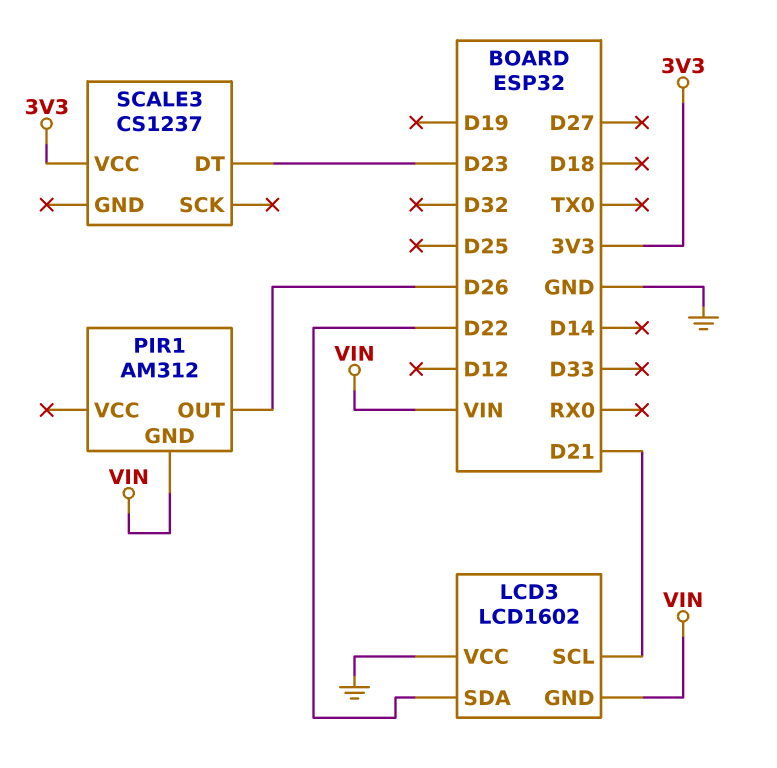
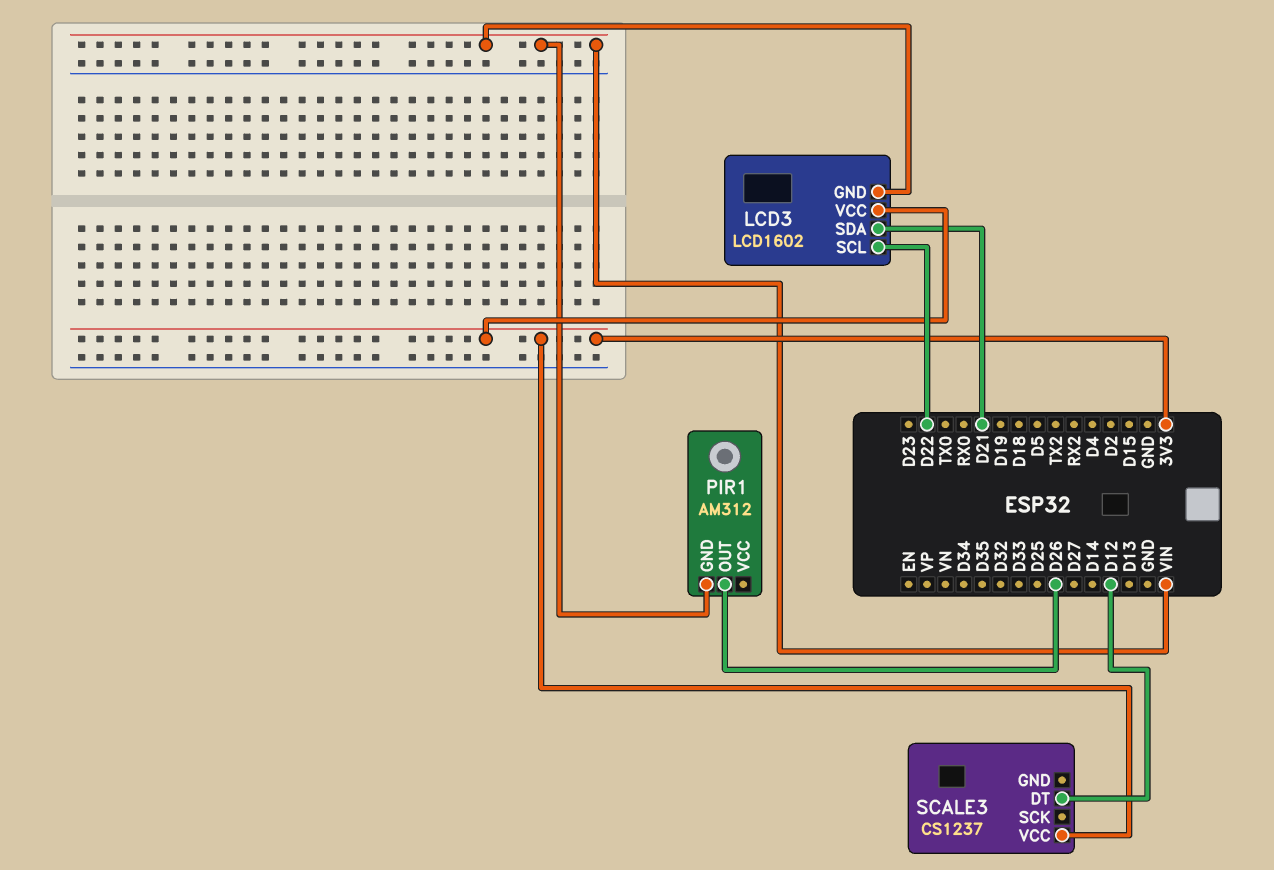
LCD3 pin SCL: D21 -> D22
LCD3 pin SDA: D22 -> D21
LCD3 pin VCC: GND -> 3V3
SCALE3 pin DT: D23 -> D12

